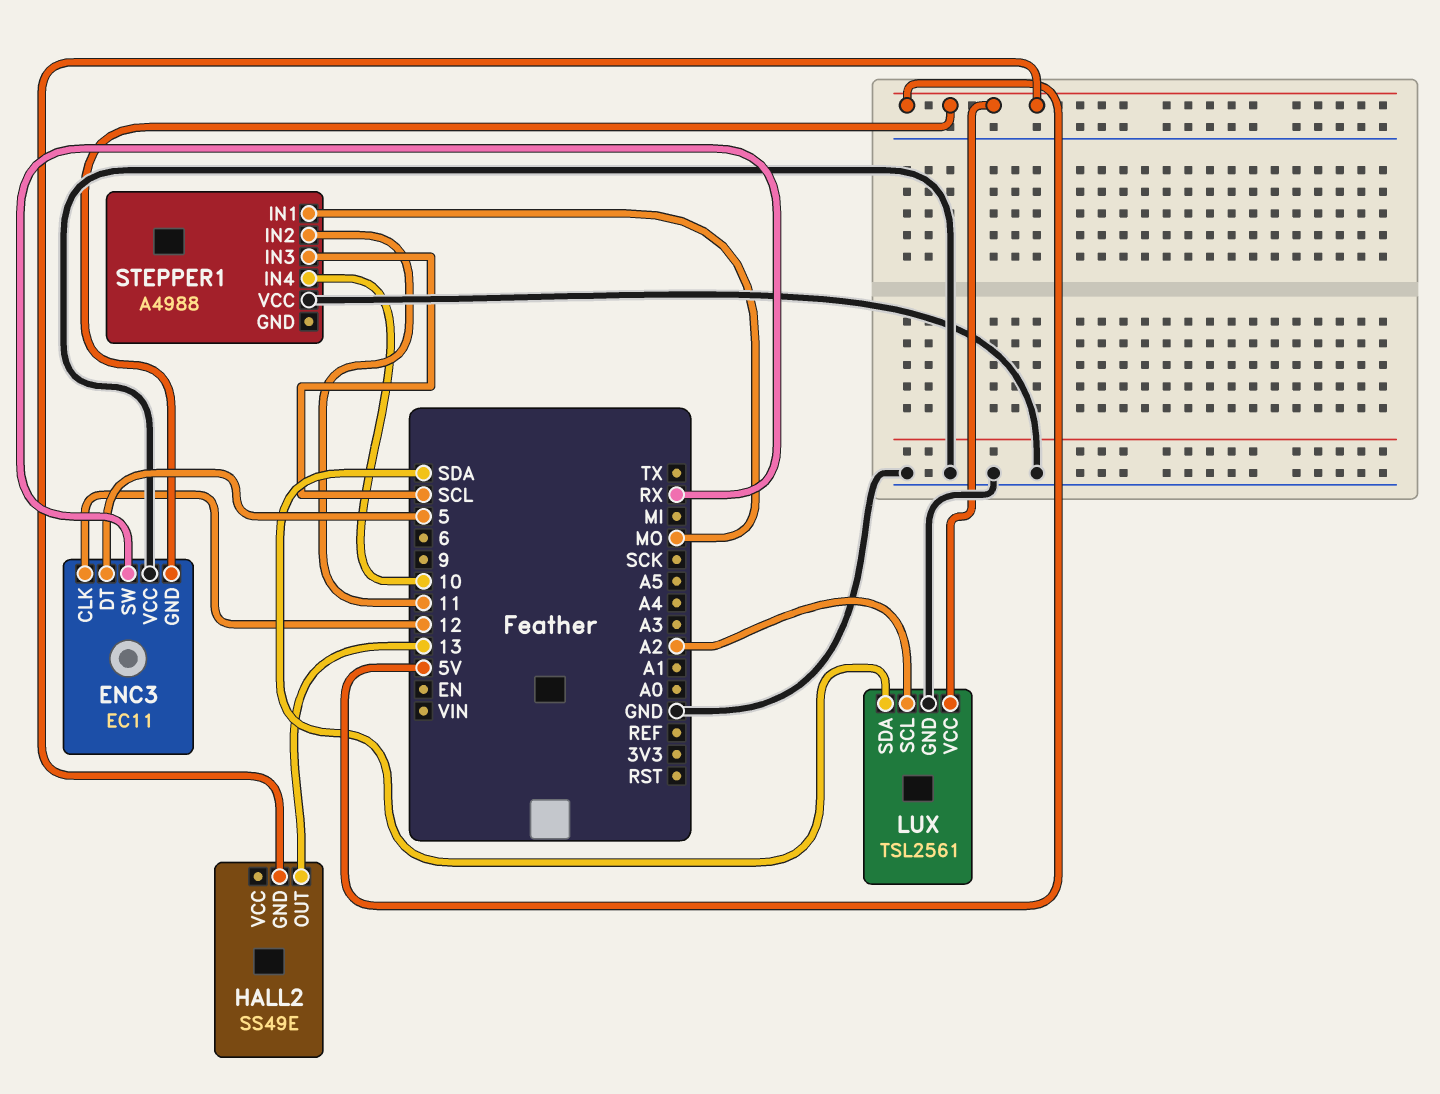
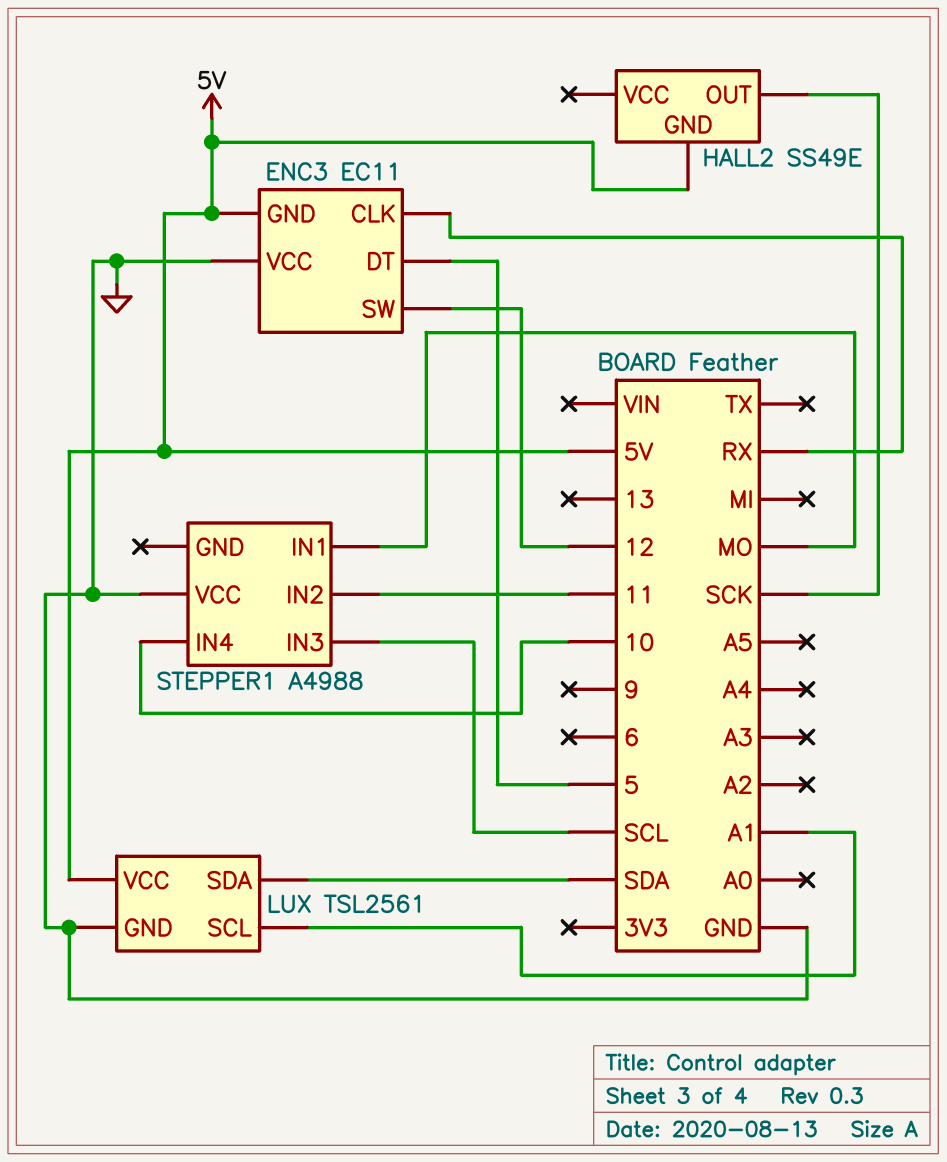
ENC3 pin CLK: 12 -> RX
ENC3 pin SW: RX -> 12
HALL2 pin OUT: 13 -> SCK
LUX pin SCL: A2 -> A1

